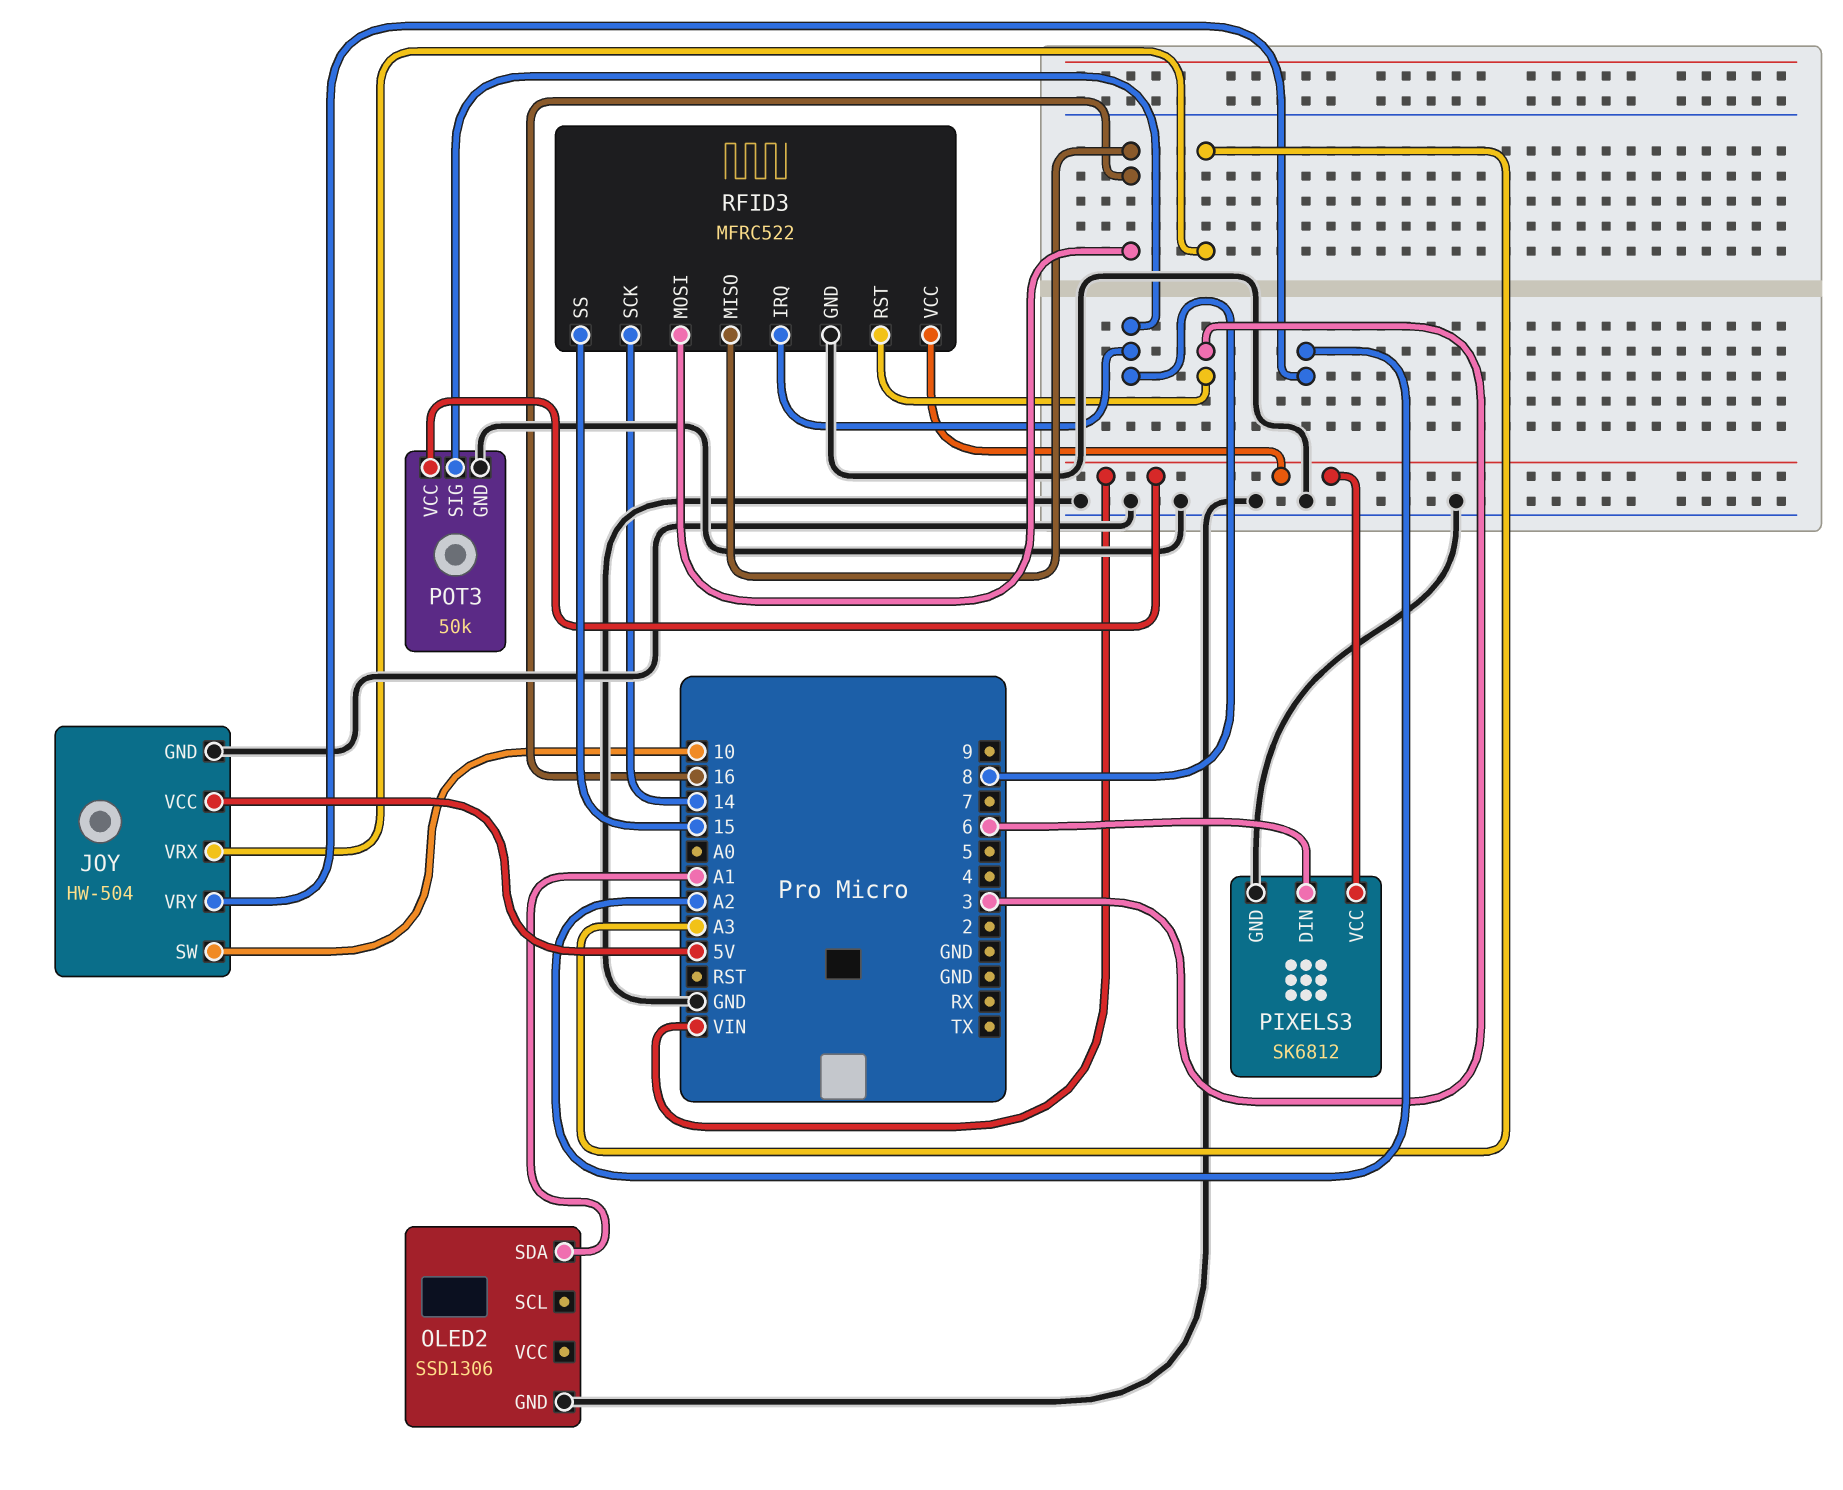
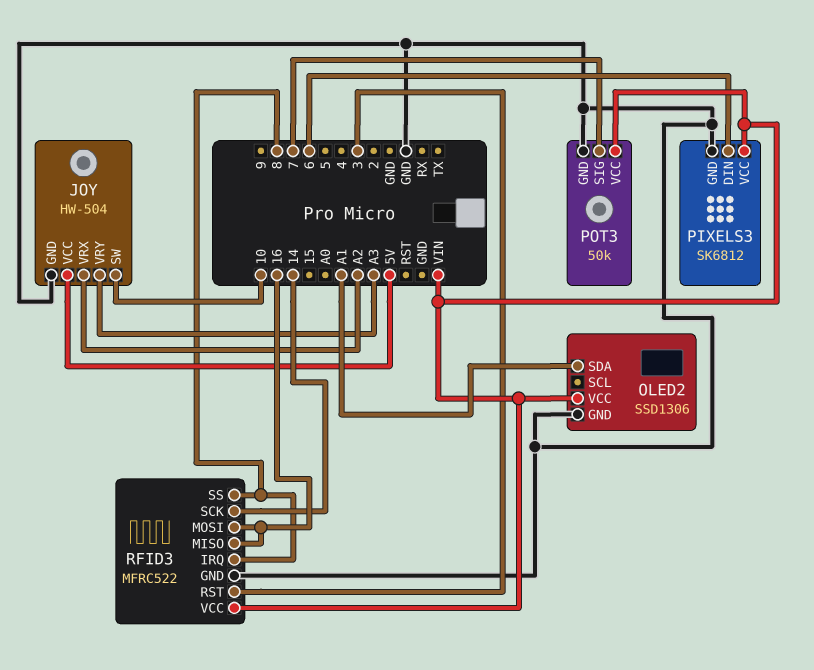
JOY pin VRX: A3 -> A2
JOY pin VRY: A2 -> A3
OLED2 pin VCC: none -> VIN
POT3 pin SIG: 8 -> 7
RFID3 pin SS: 15 -> 8

